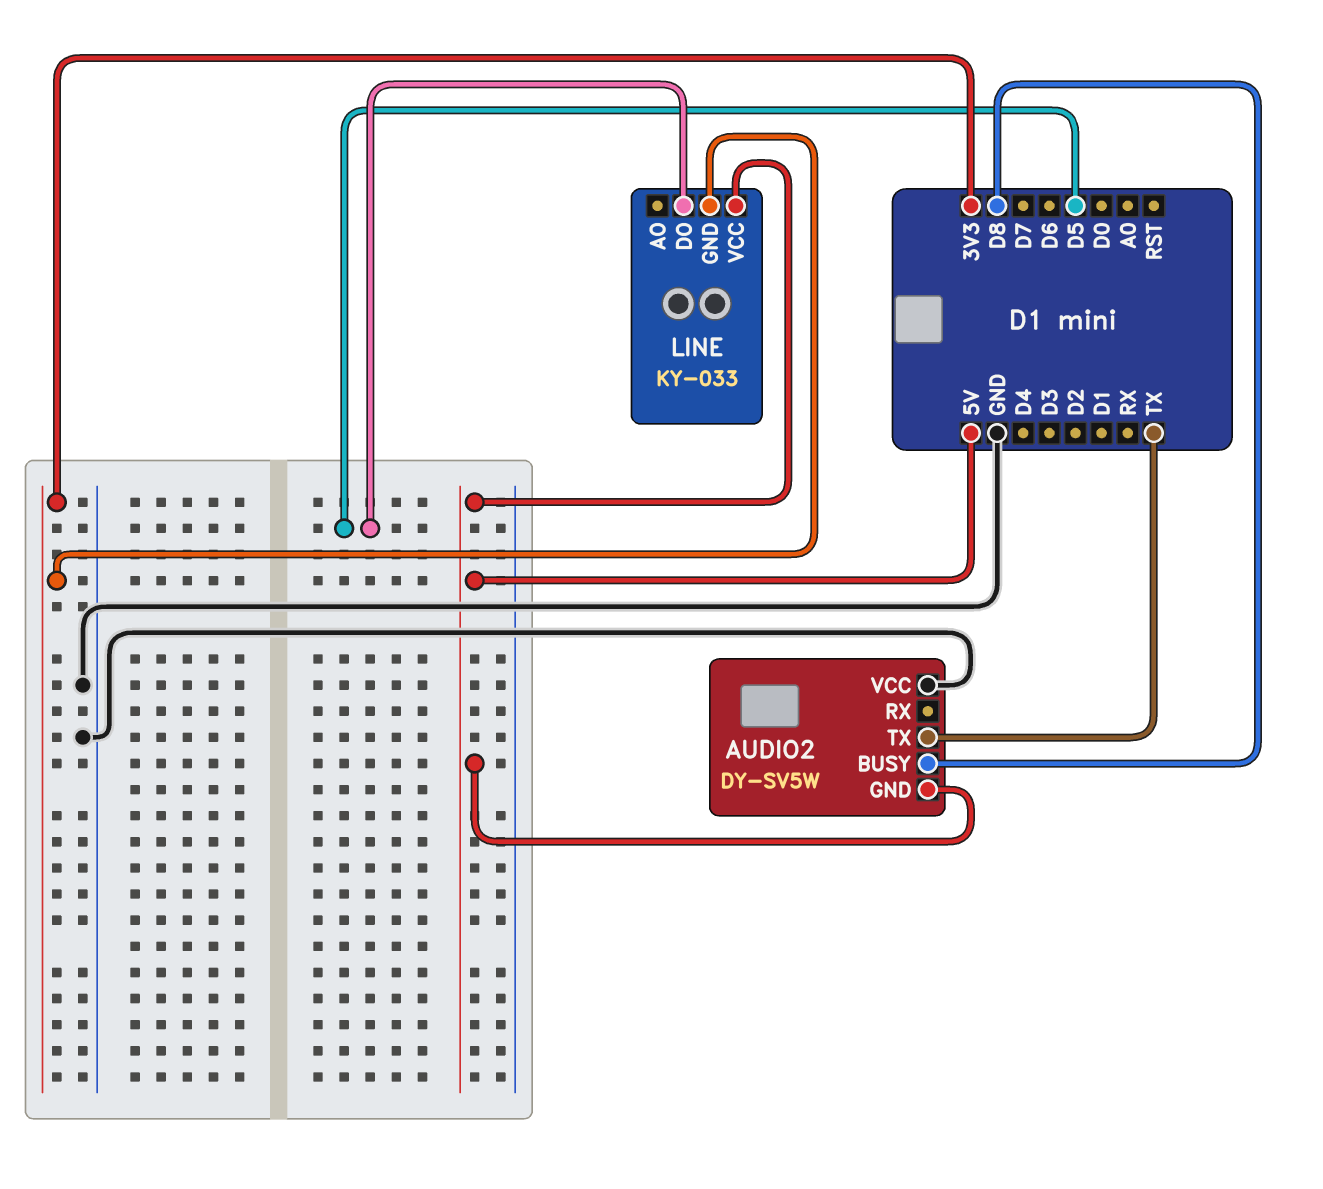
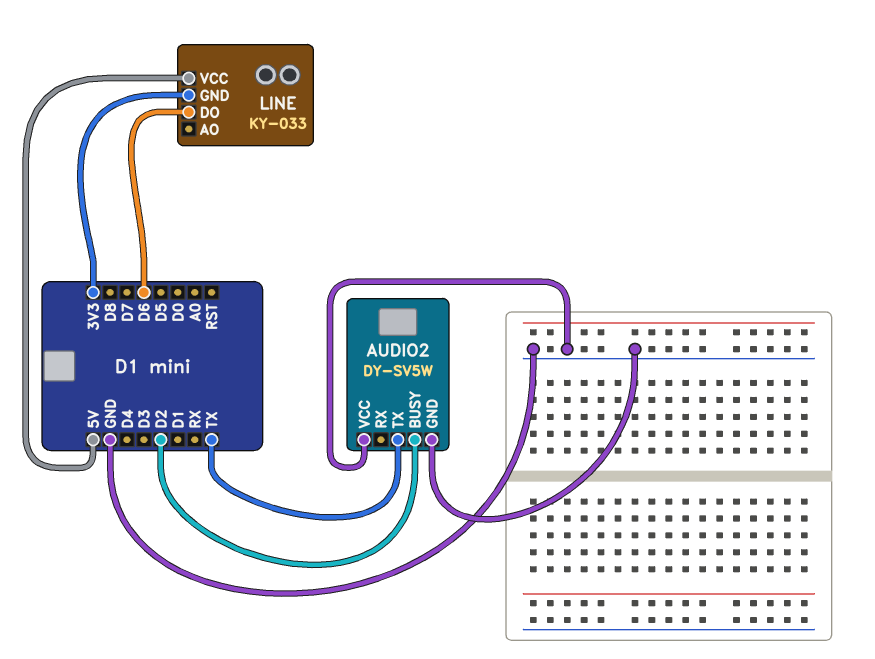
AUDIO2 pin BUSY: D8 -> D2
AUDIO2 pin GND: 5V -> GND
LINE pin DO: D5 -> D6

